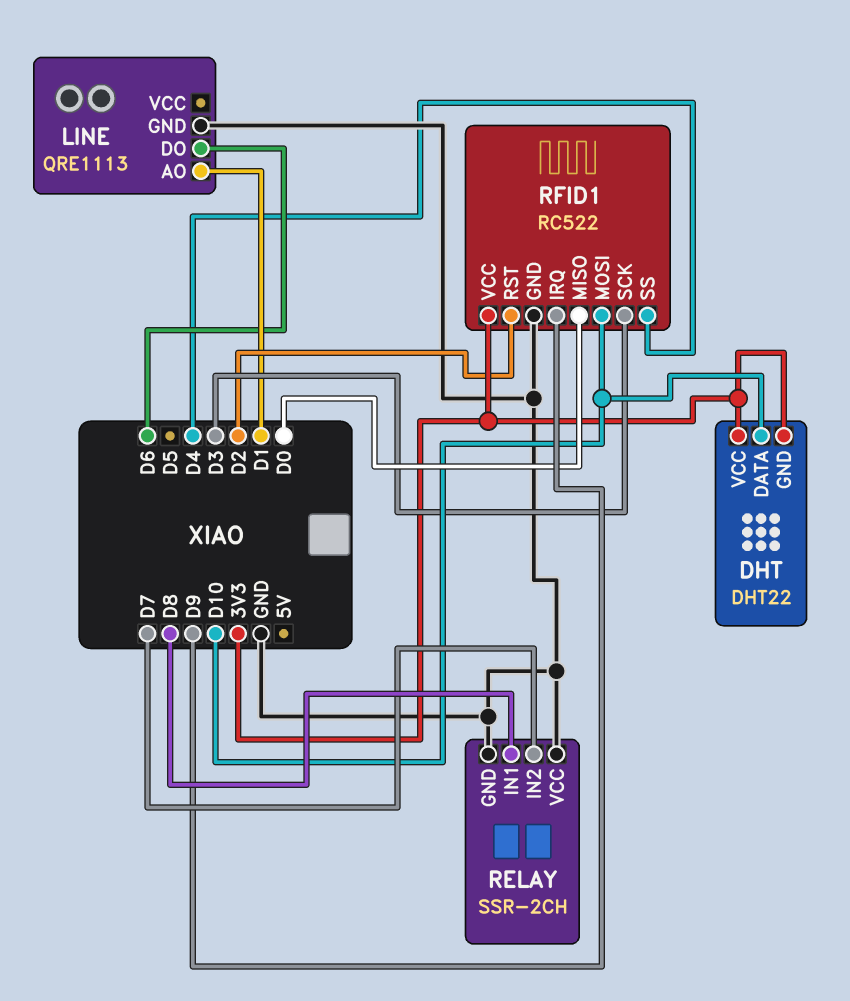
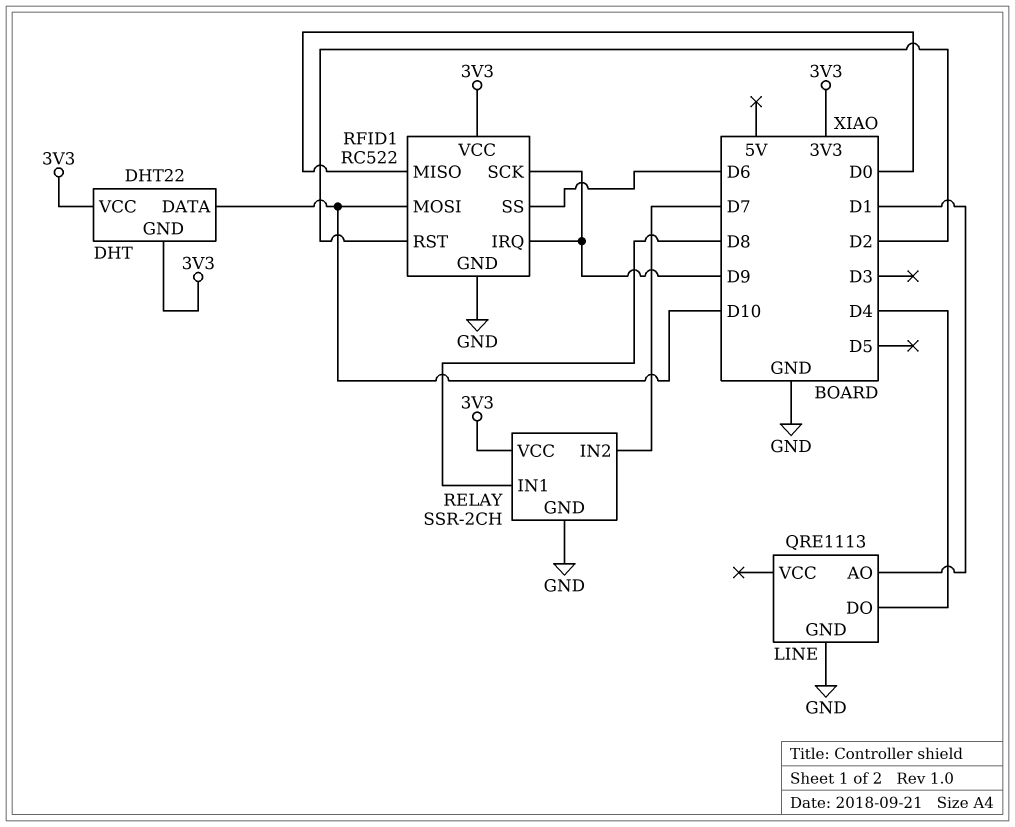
LINE pin DO: D6 -> D4
RELAY pin VCC: GND -> 3V3
RFID1 pin SCK: D3 -> D9
RFID1 pin SS: D4 -> D6

